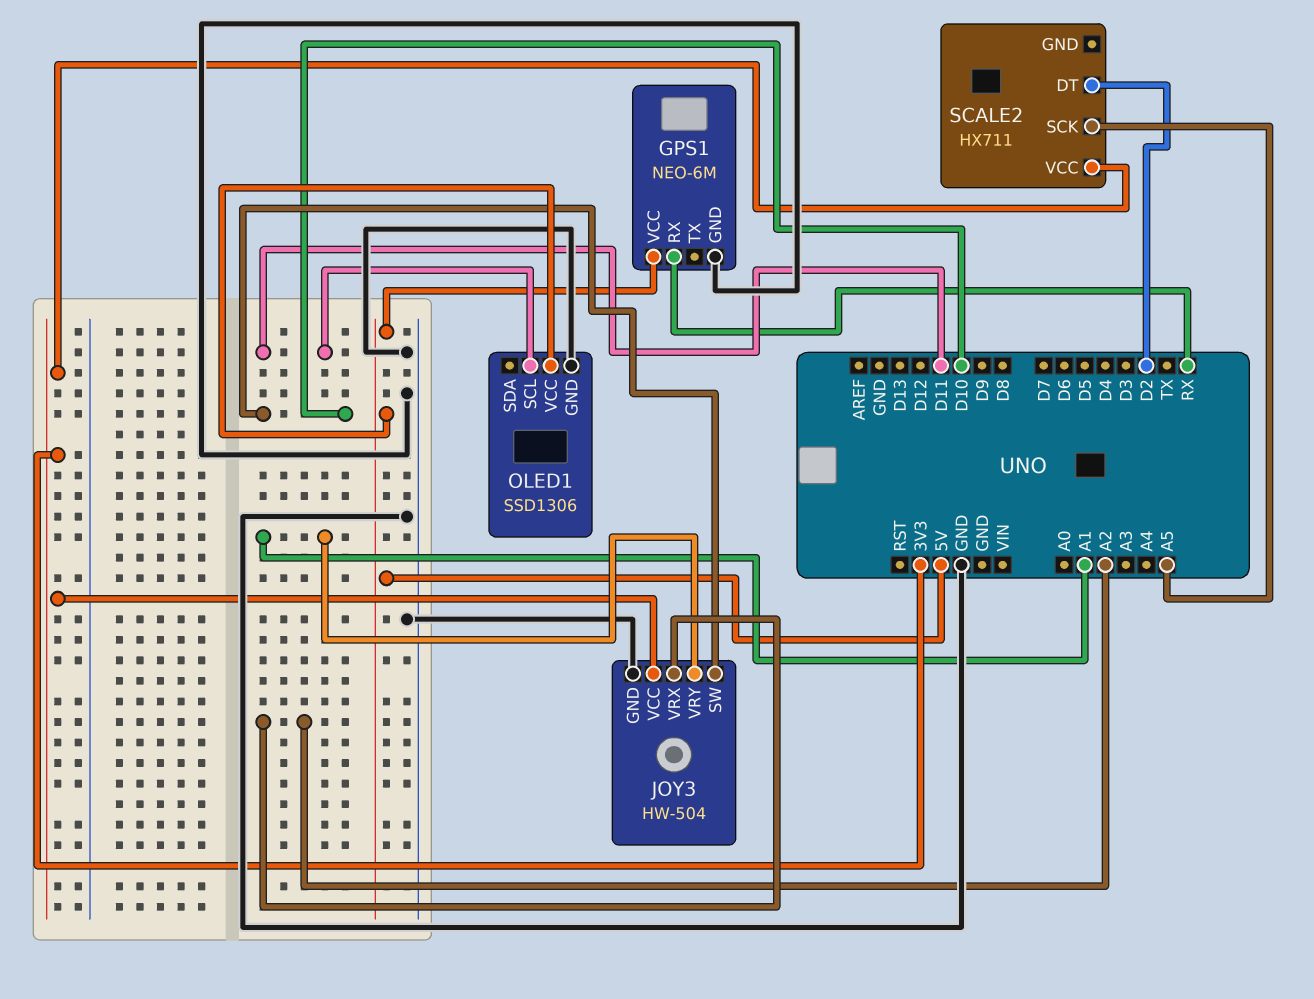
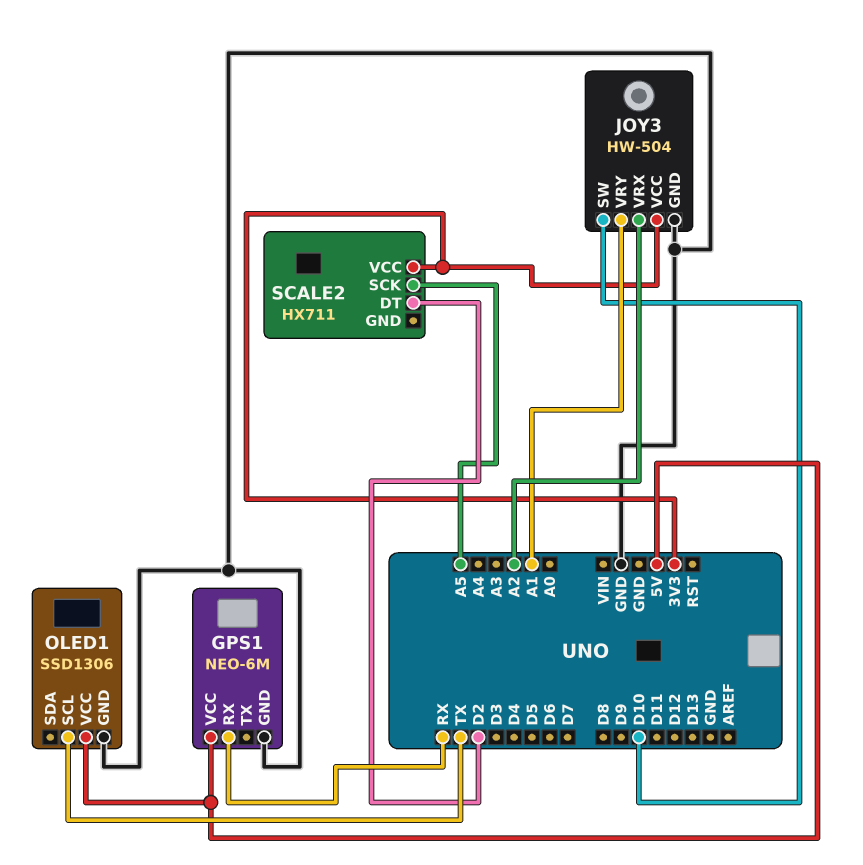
OLED1 pin SCL: D11 -> TX

